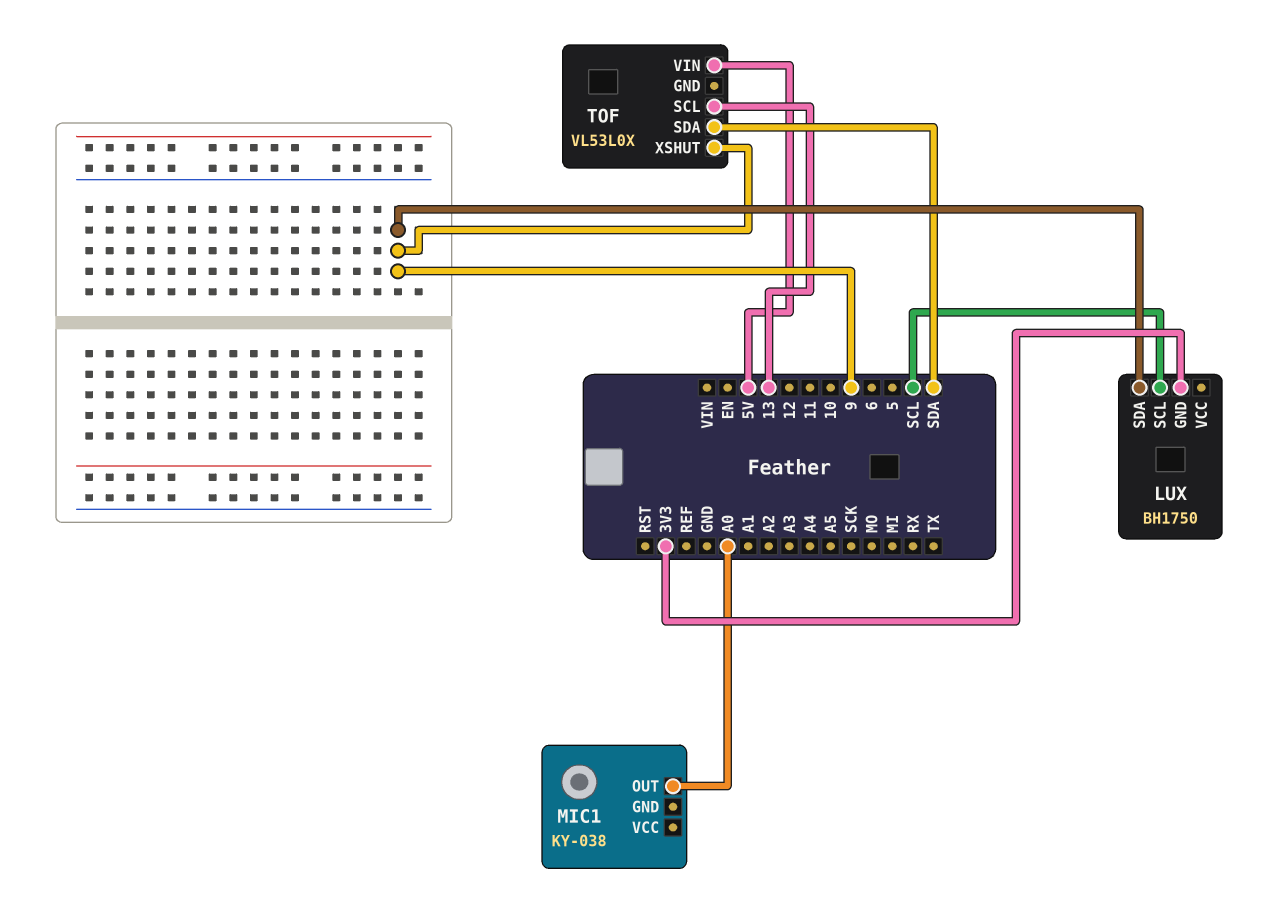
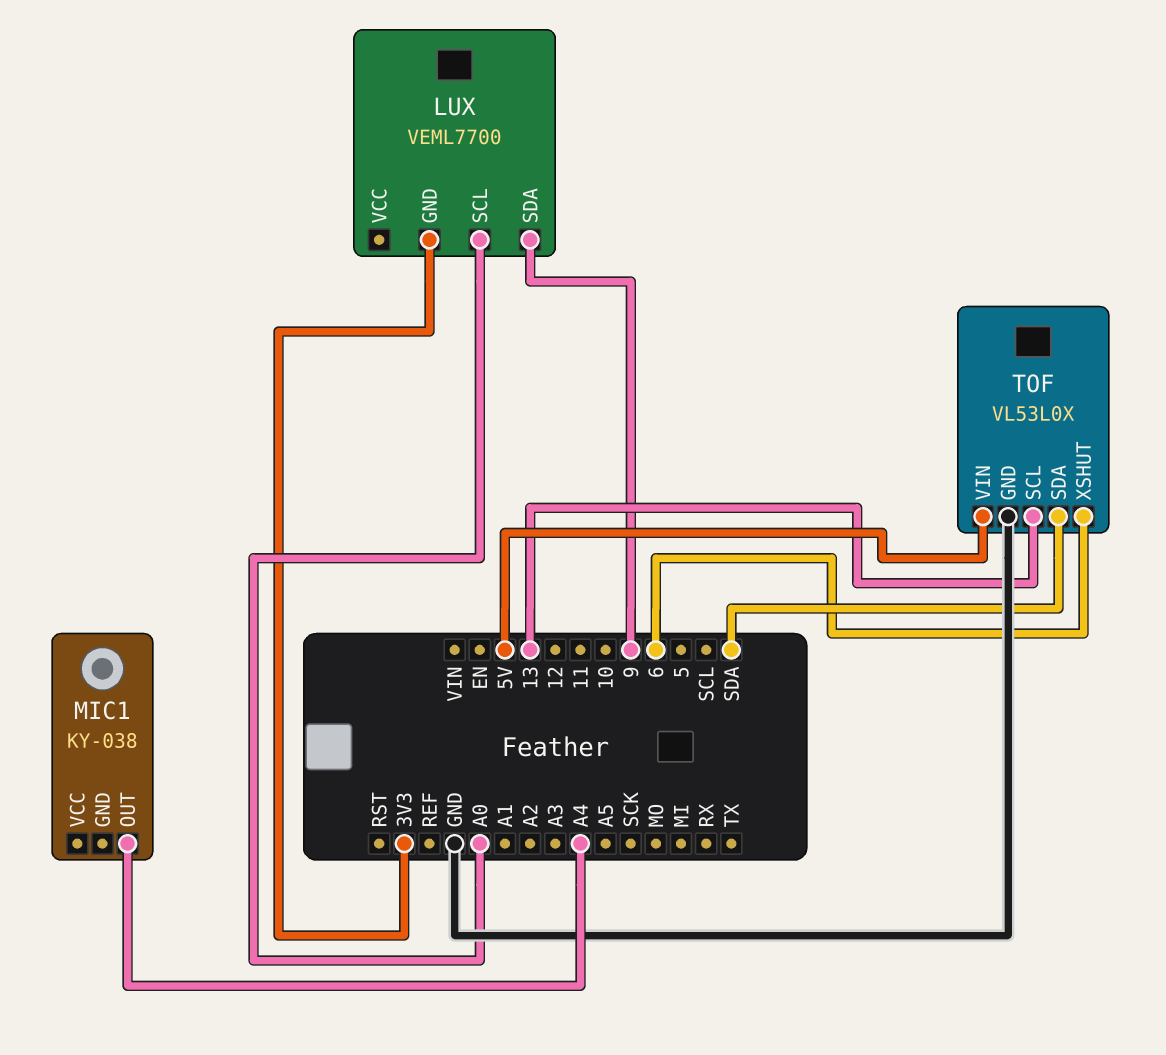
LUX: BH1750 -> VEML7700
LUX pin SCL: SCL -> A0
MIC1 pin OUT: A0 -> A4
TOF pin GND: none -> GND
TOF pin XSHUT: 9 -> 6

